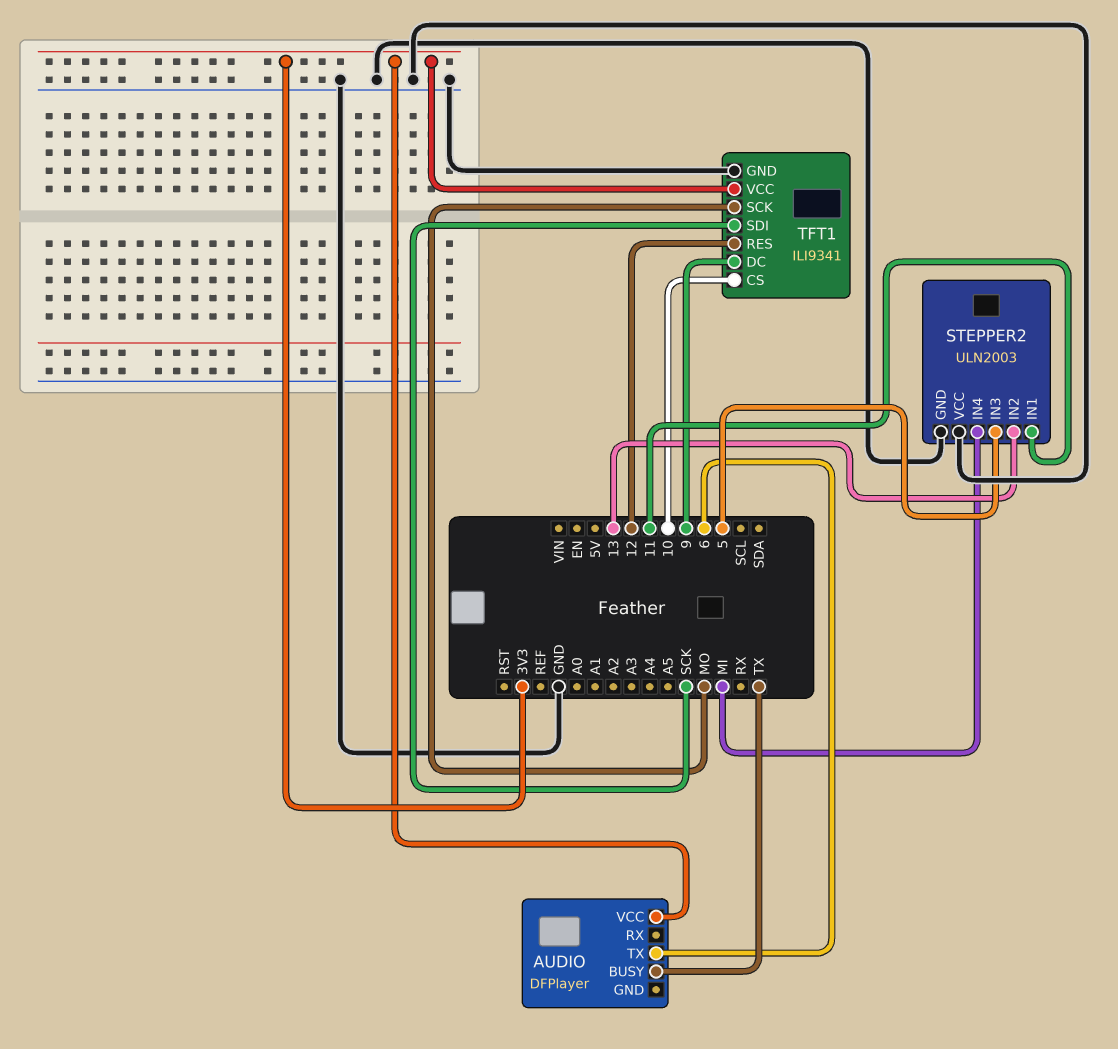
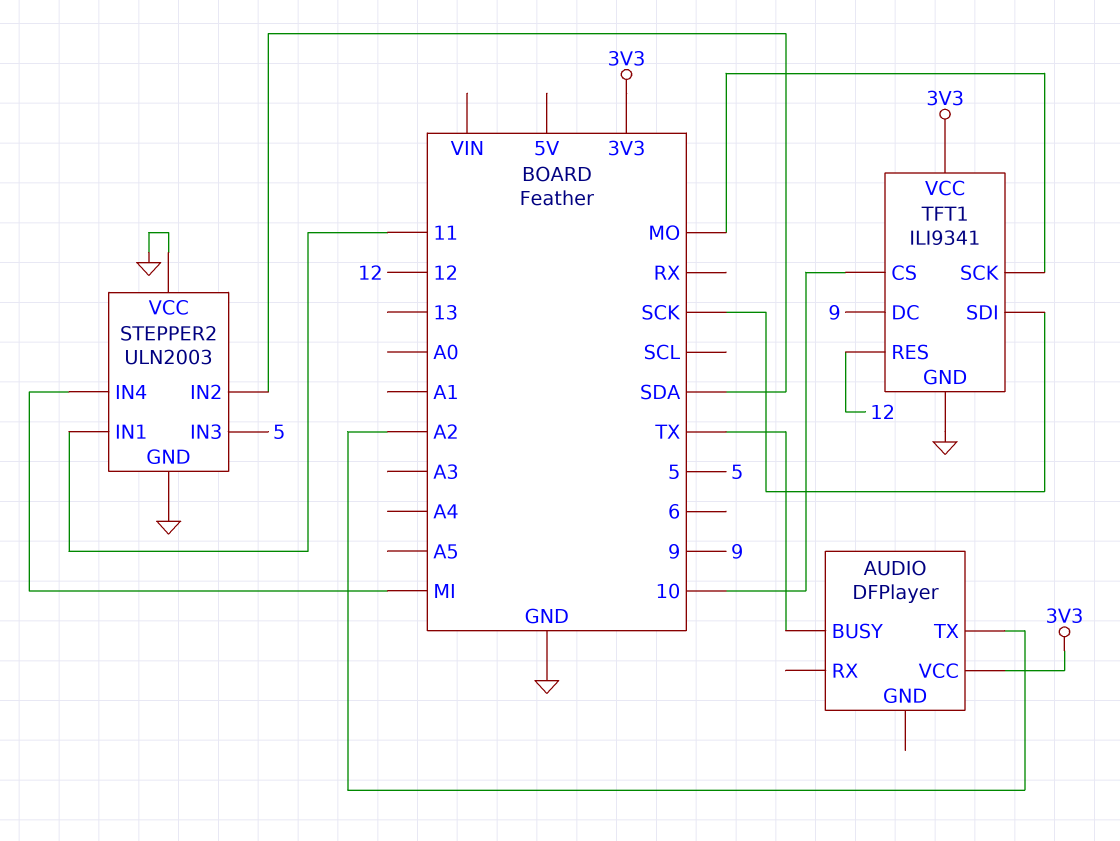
AUDIO pin TX: 6 -> A2
STEPPER2 pin IN2: 13 -> SDA

